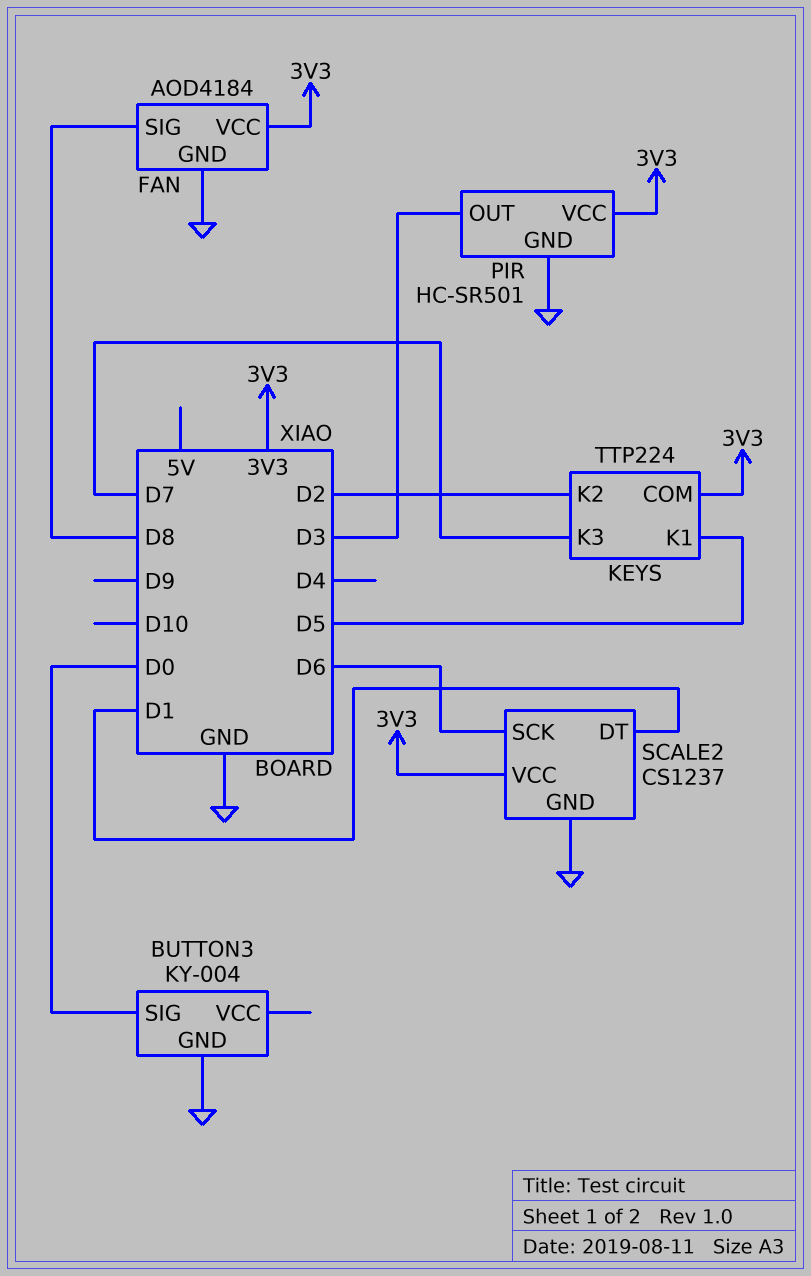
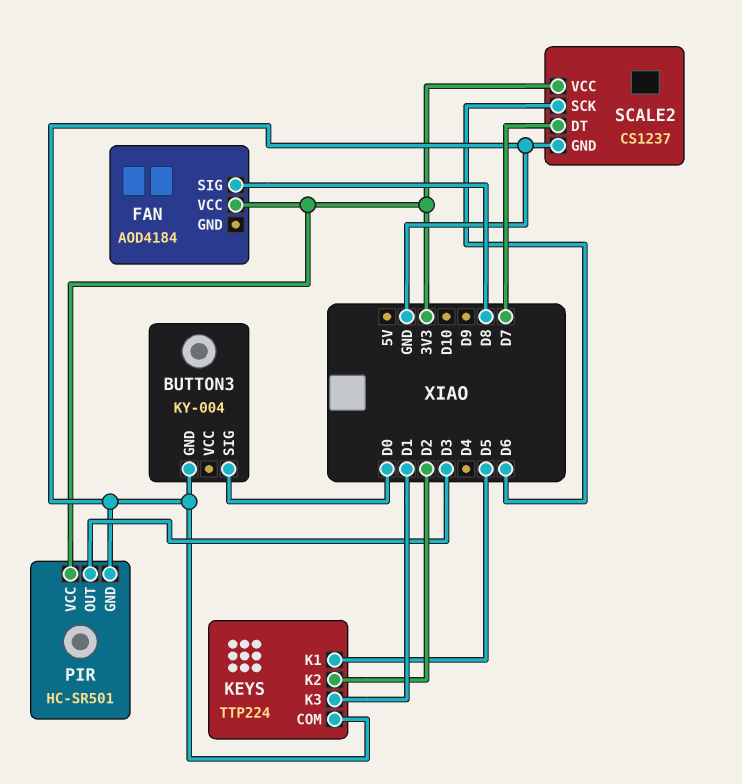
FAN pin GND: GND -> none
KEYS pin COM: 3V3 -> GND
KEYS pin K3: D7 -> D1
SCALE2 pin DT: D1 -> D7

